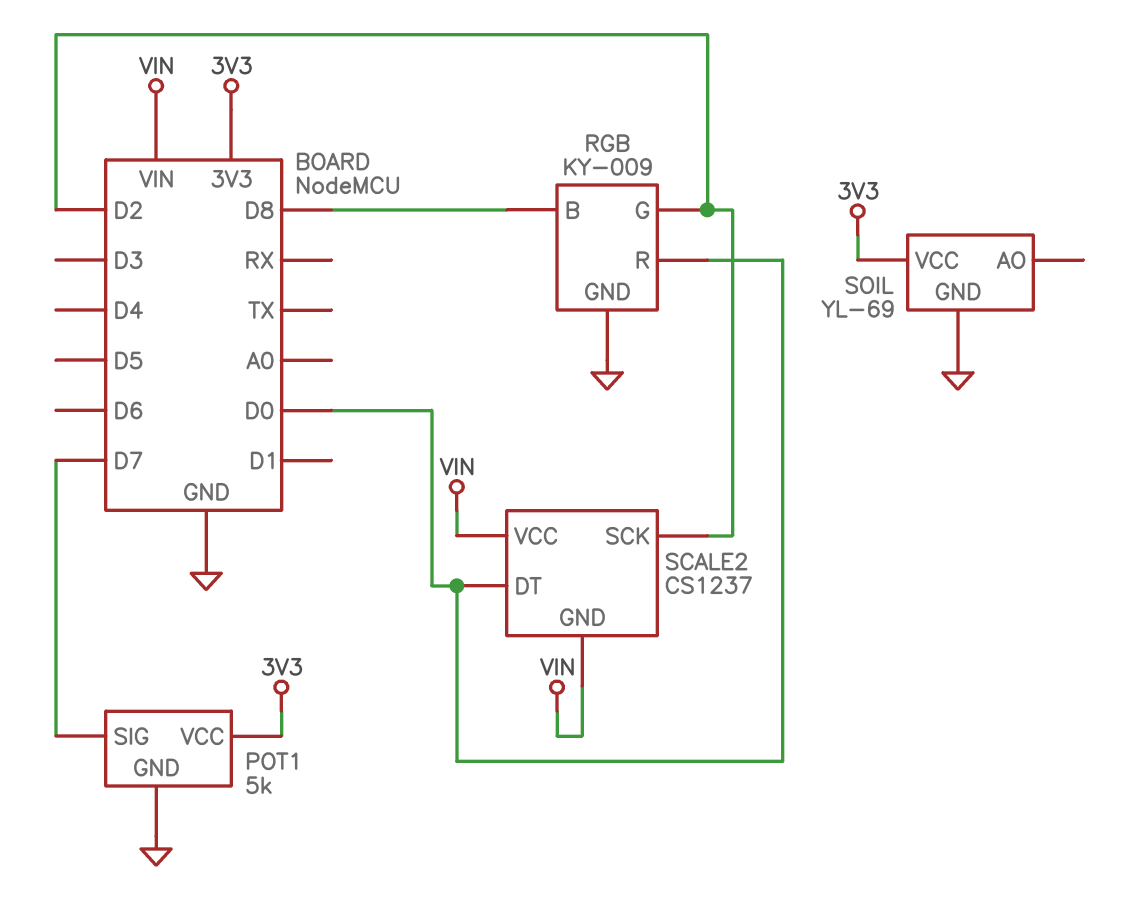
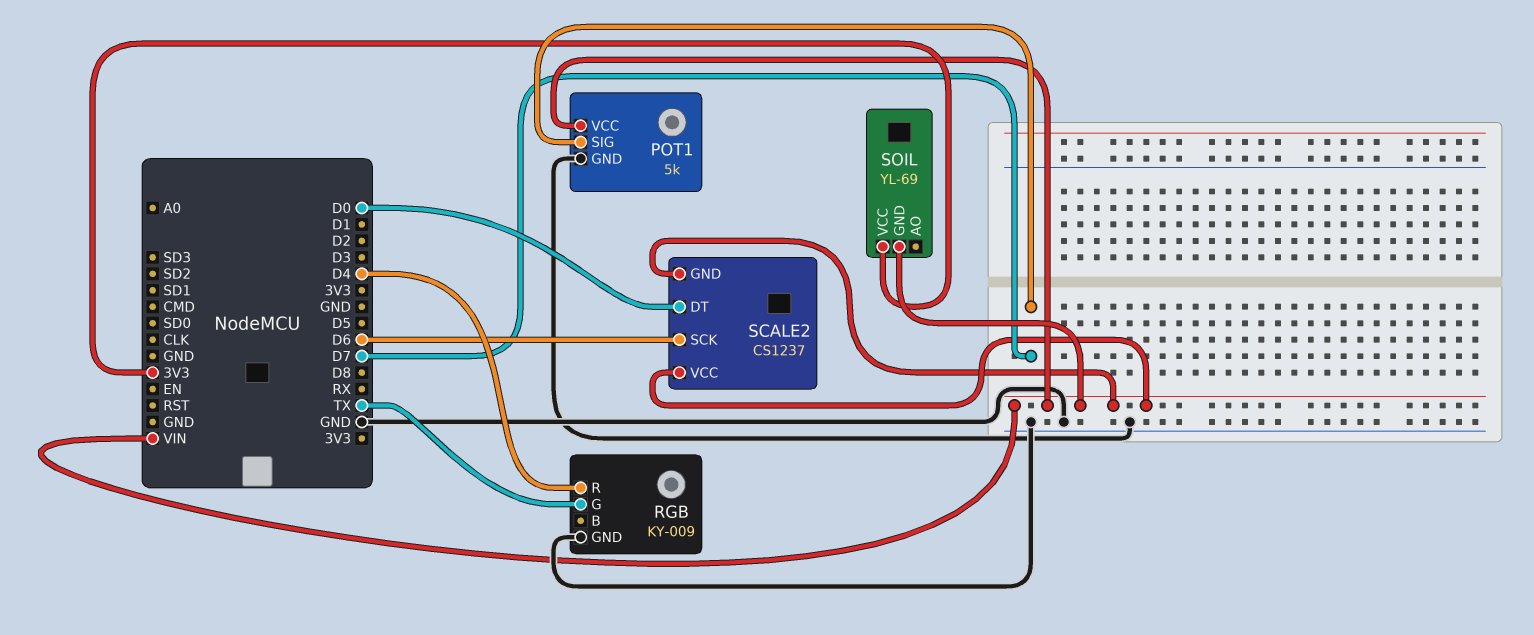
POT1 pin VCC: 3V3 -> VIN
RGB pin B: D8 -> none
RGB pin G: D2 -> TX
RGB pin R: D0 -> D4
SCALE2 pin SCK: D2 -> D6
SOIL pin GND: GND -> VIN

